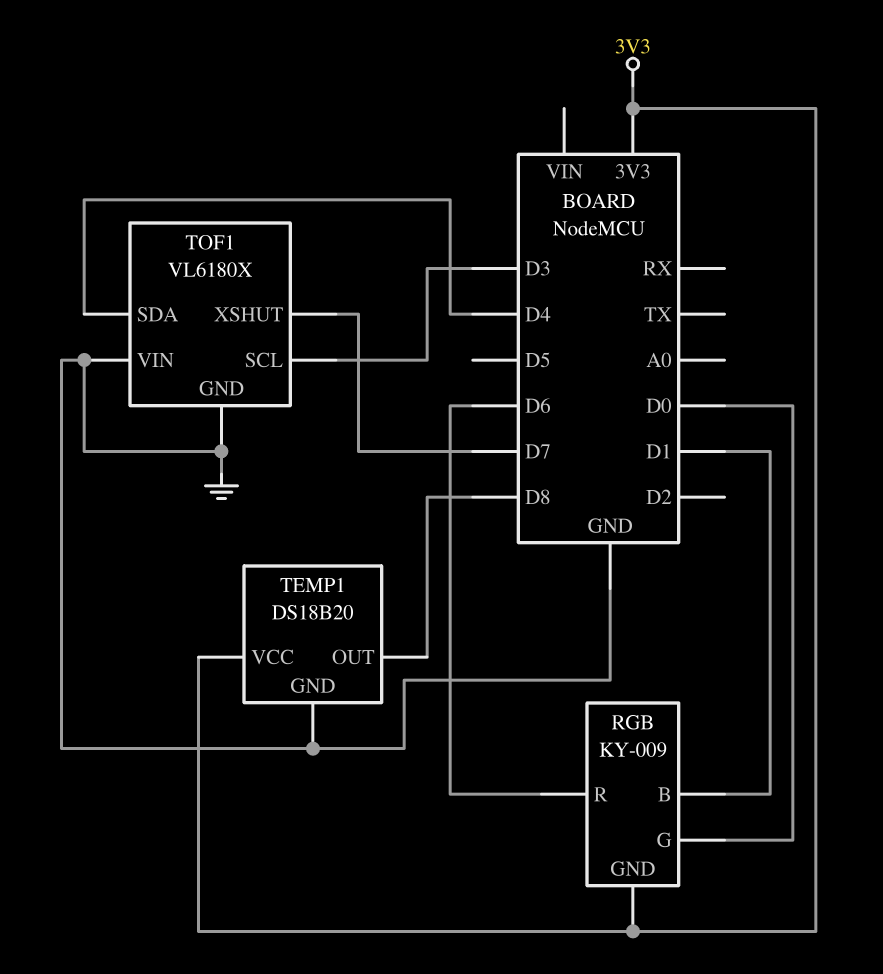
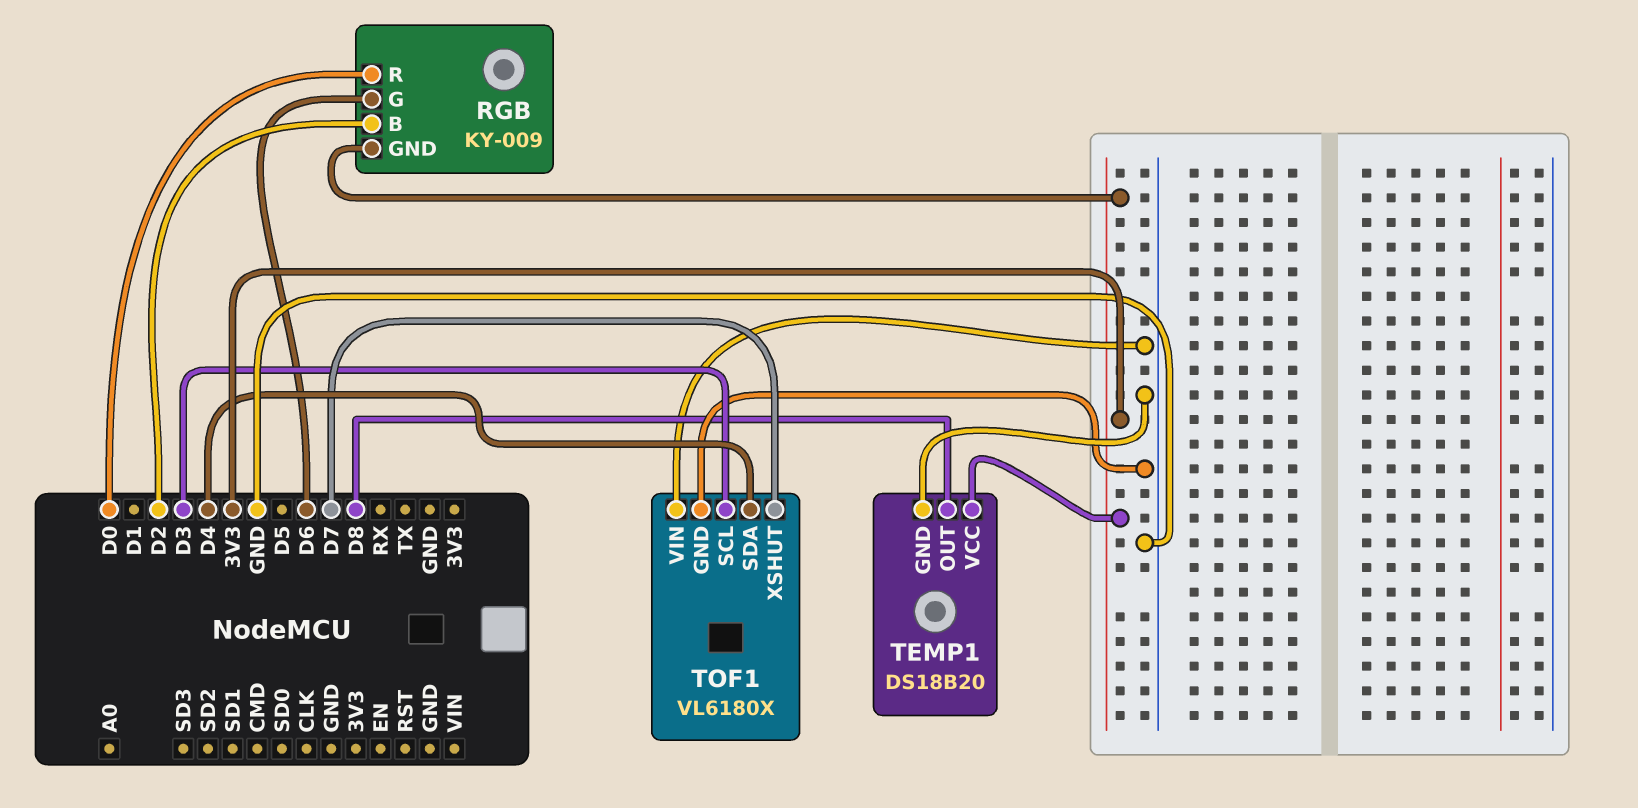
RGB pin B: D1 -> D2
RGB pin G: D0 -> D6
RGB pin R: D6 -> D0

